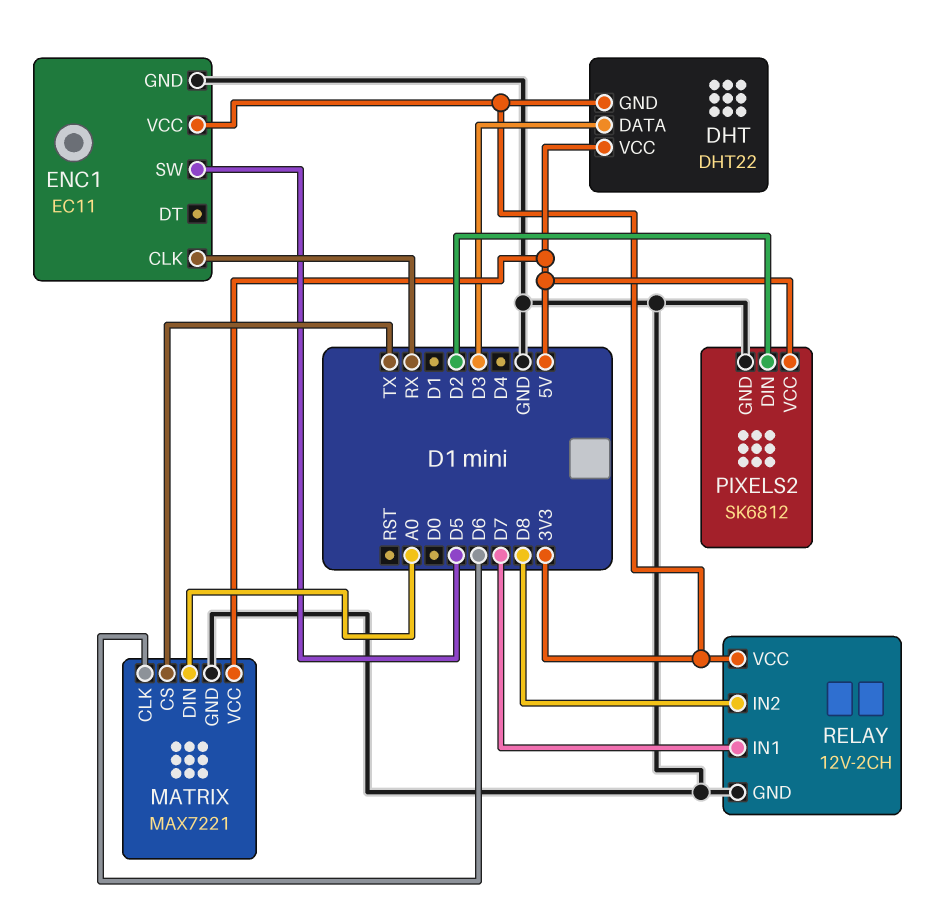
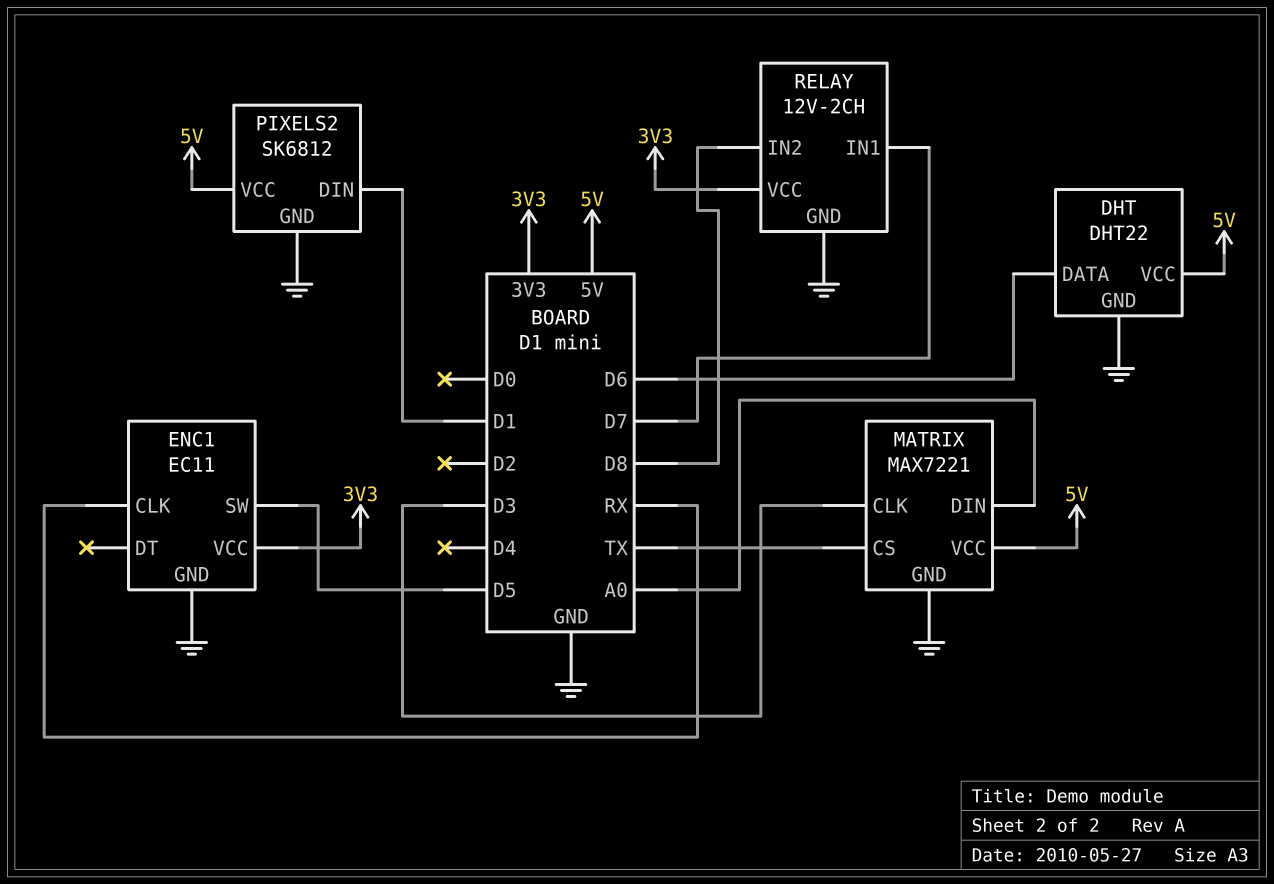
DHT pin DATA: D3 -> D6
DHT pin GND: 3V3 -> GND
MATRIX pin CLK: D6 -> D3
PIXELS2 pin DIN: D2 -> D1

